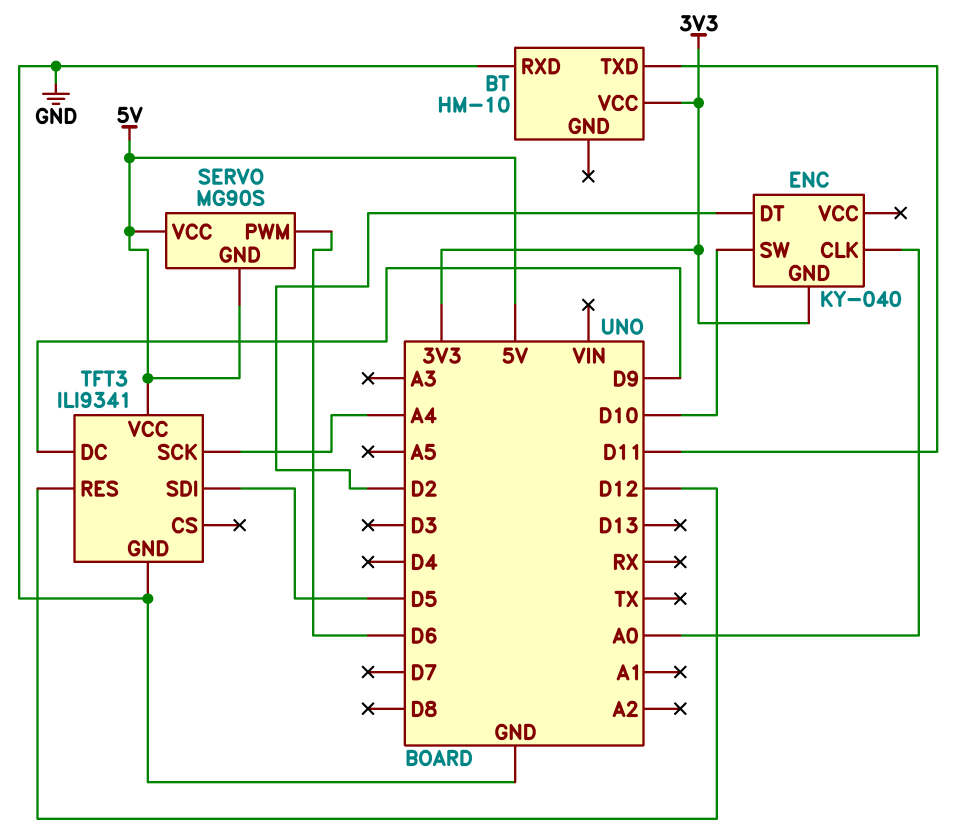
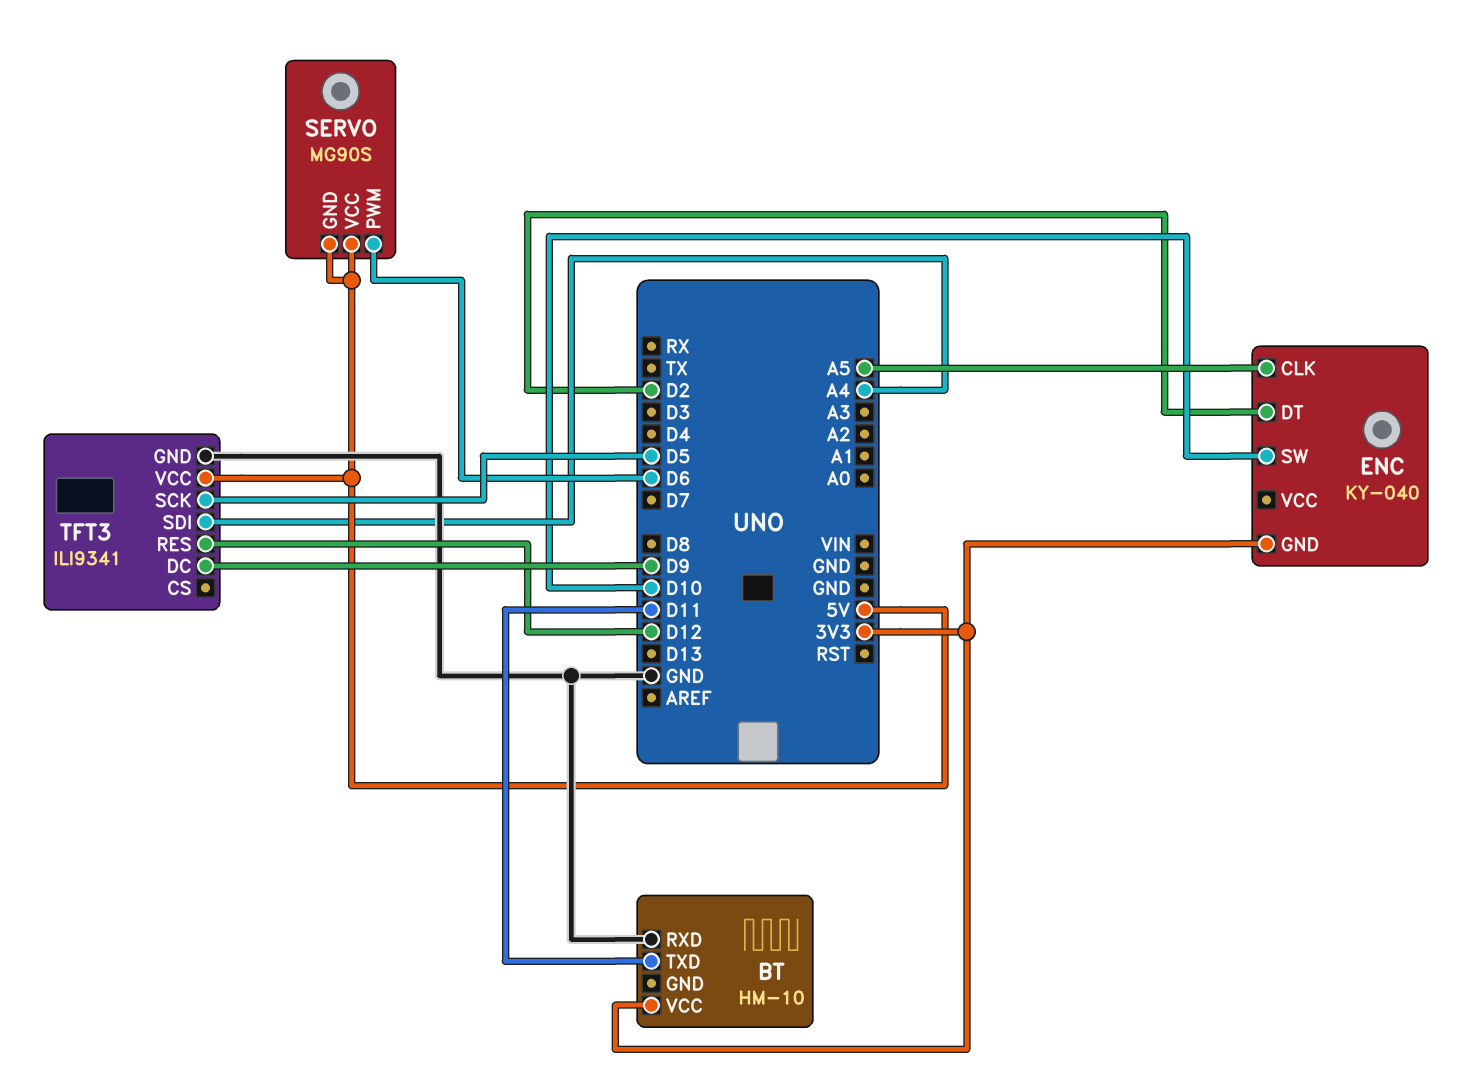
ENC pin CLK: A0 -> A5
TFT3 pin SCK: A4 -> D5
TFT3 pin SDI: D5 -> A4

